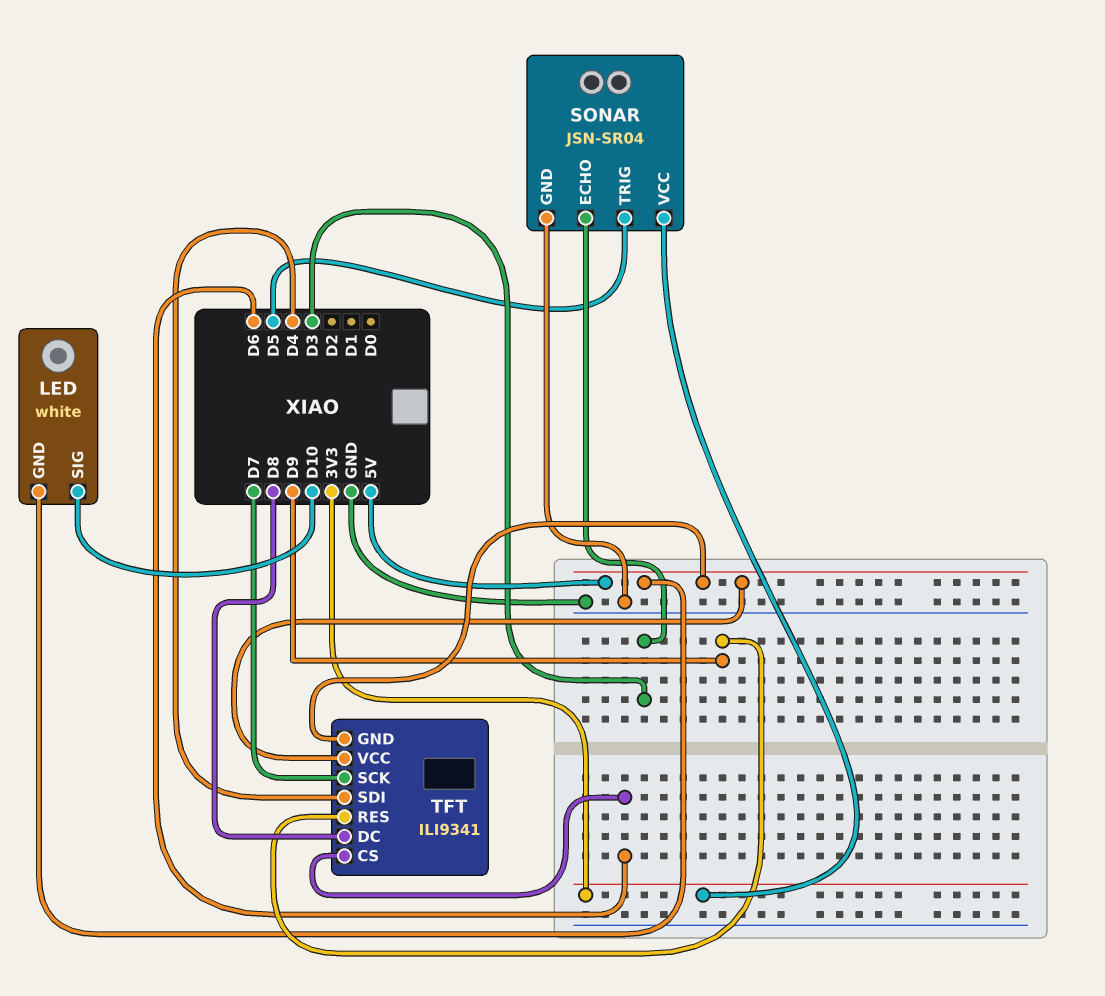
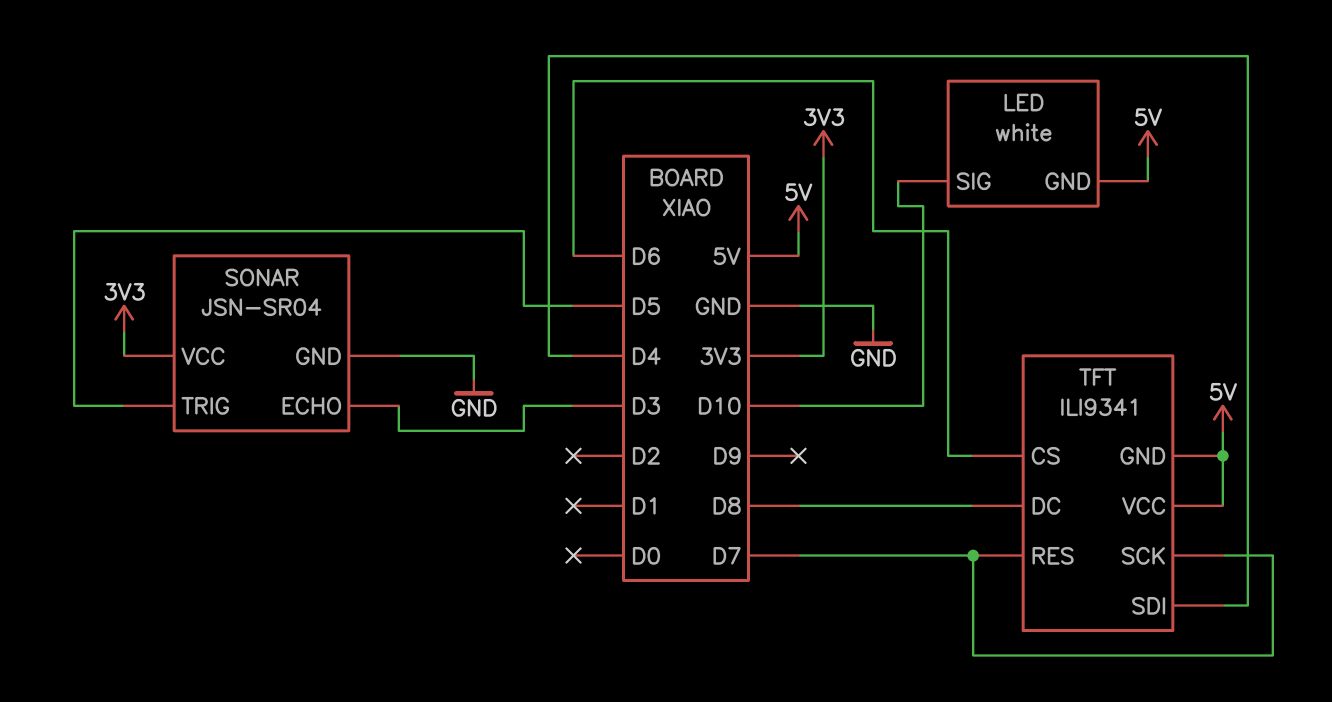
TFT pin RES: D9 -> D7

